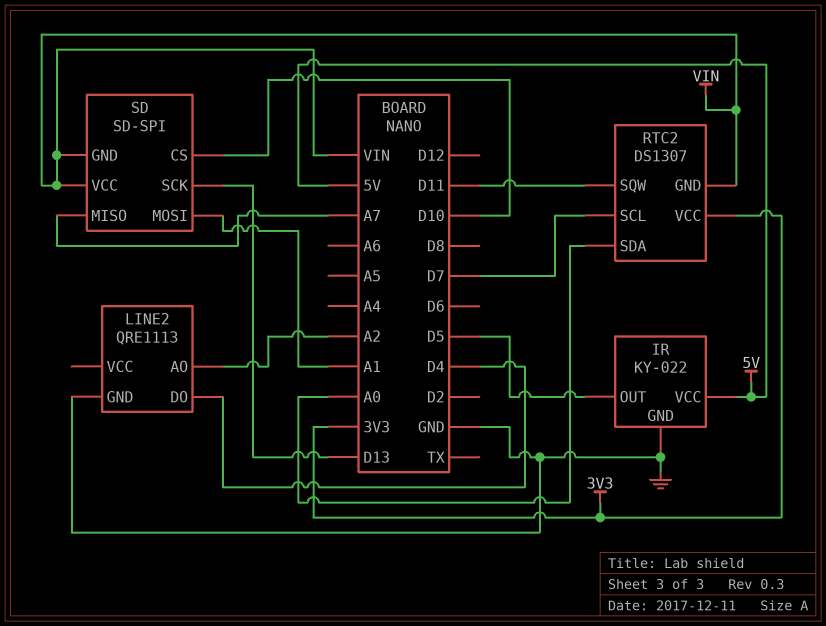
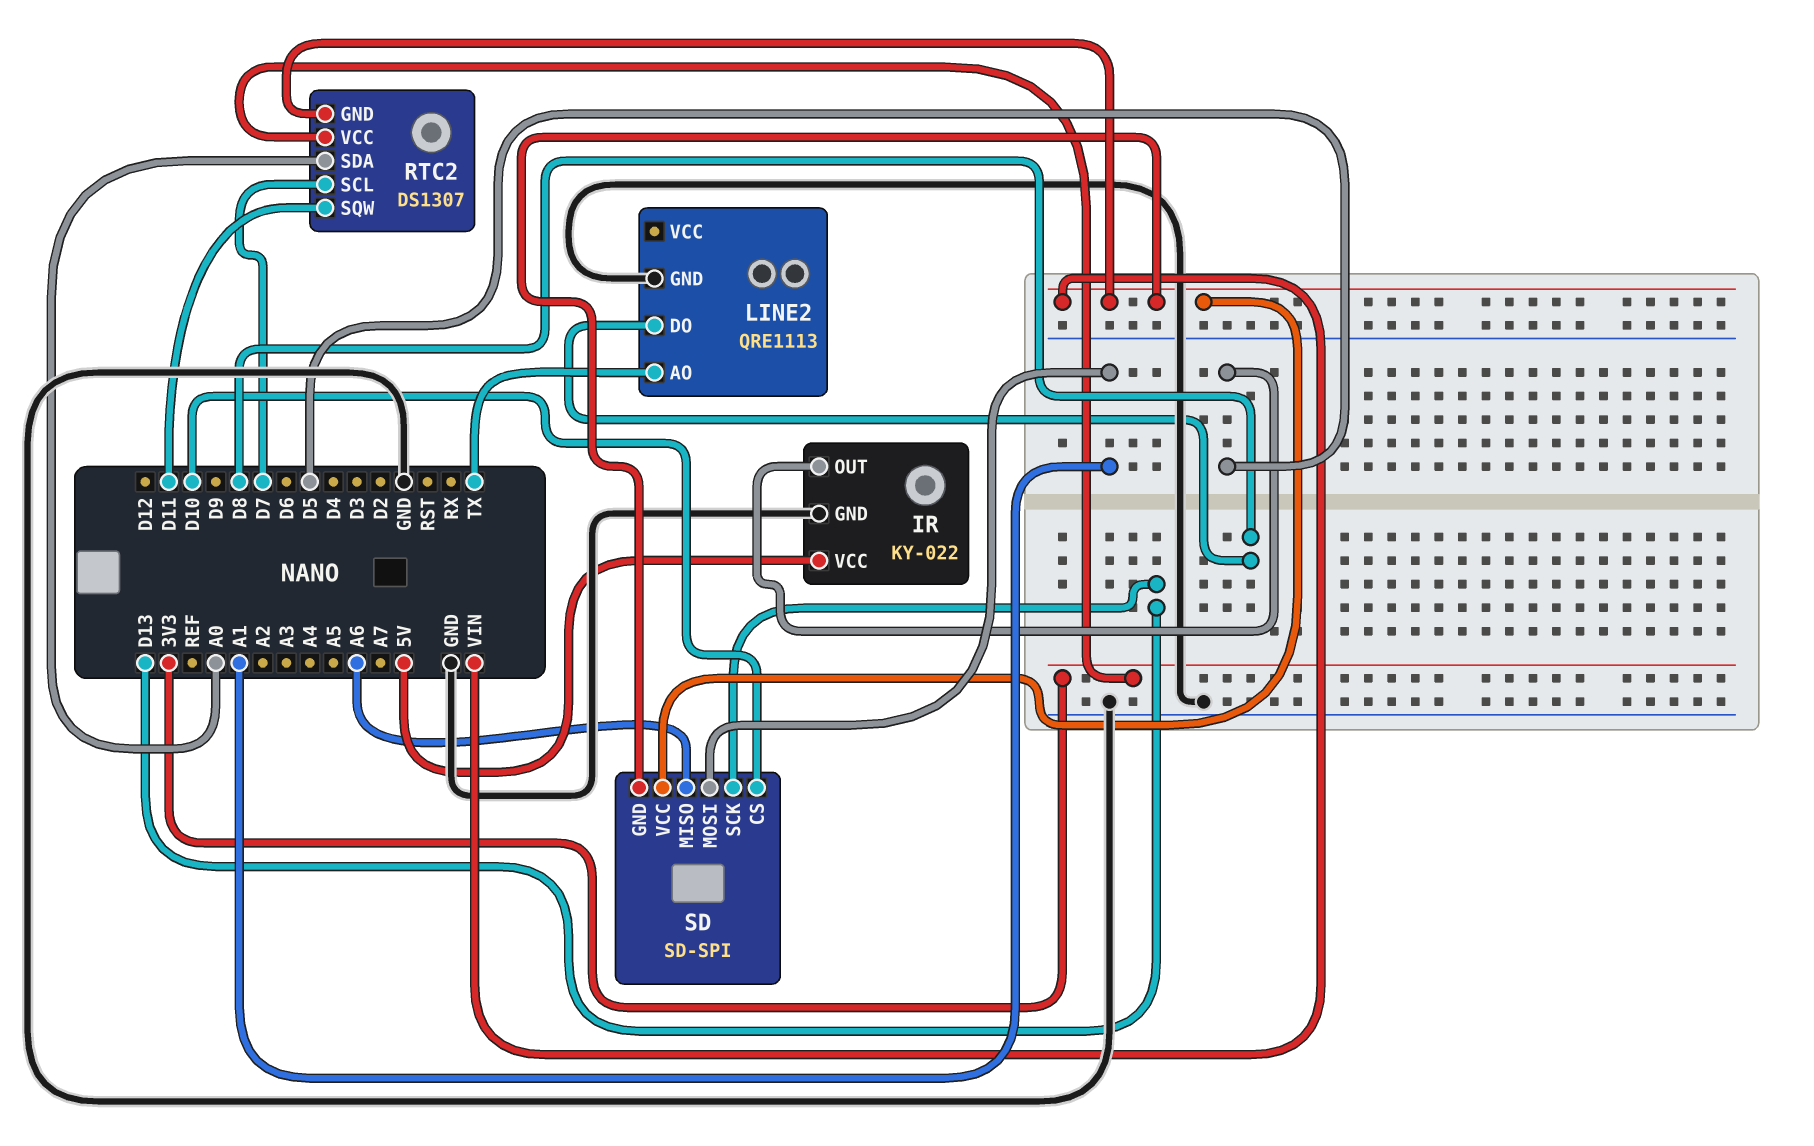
LINE2 pin AO: A2 -> TX
LINE2 pin DO: D4 -> D8
SD pin MISO: A7 -> A6

